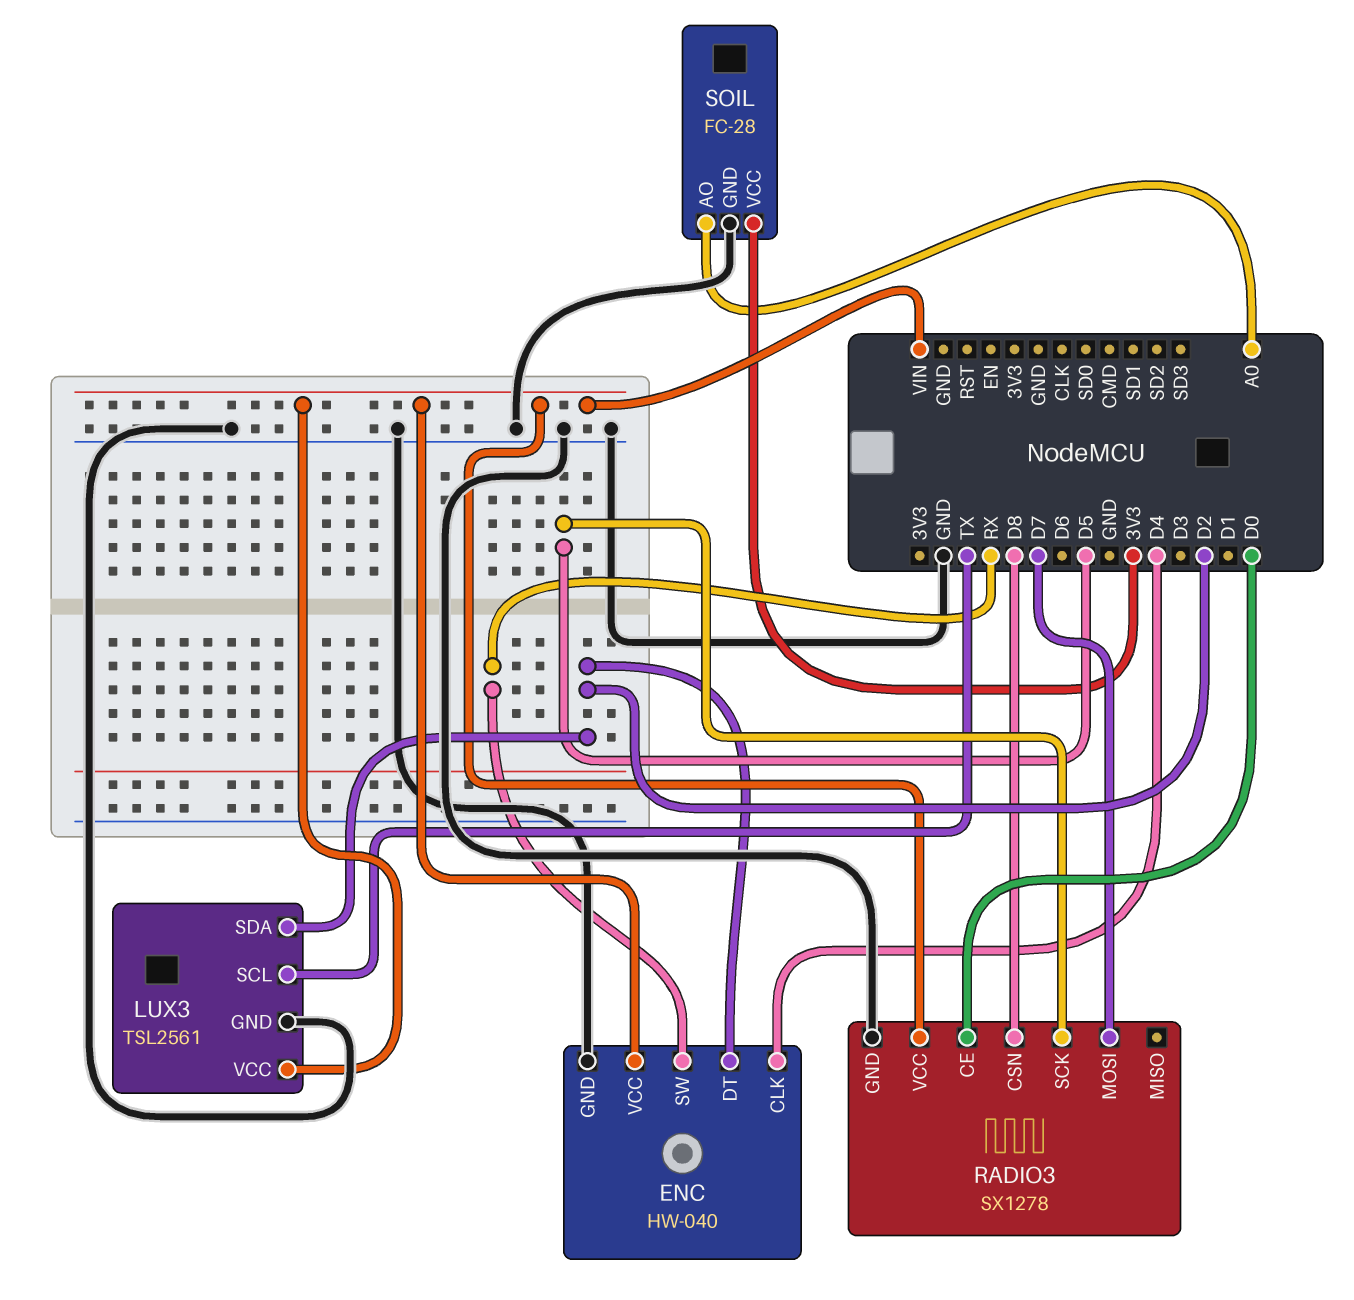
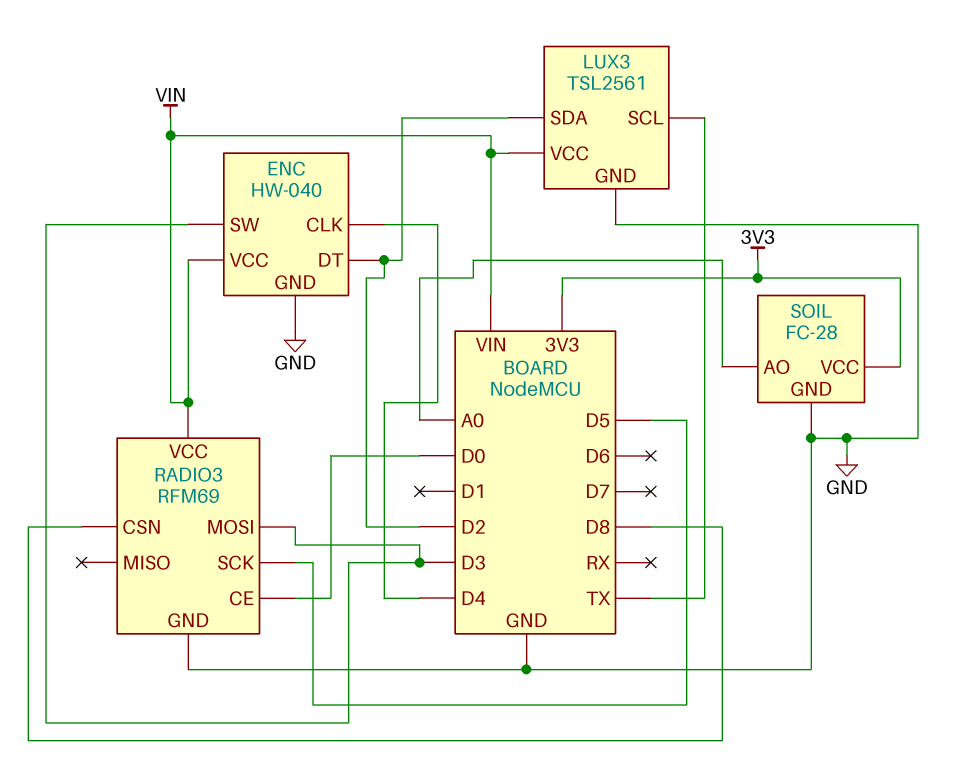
ENC pin SW: RX -> D3
RADIO3: SX1278 -> RFM69
RADIO3 pin MOSI: D7 -> D3

